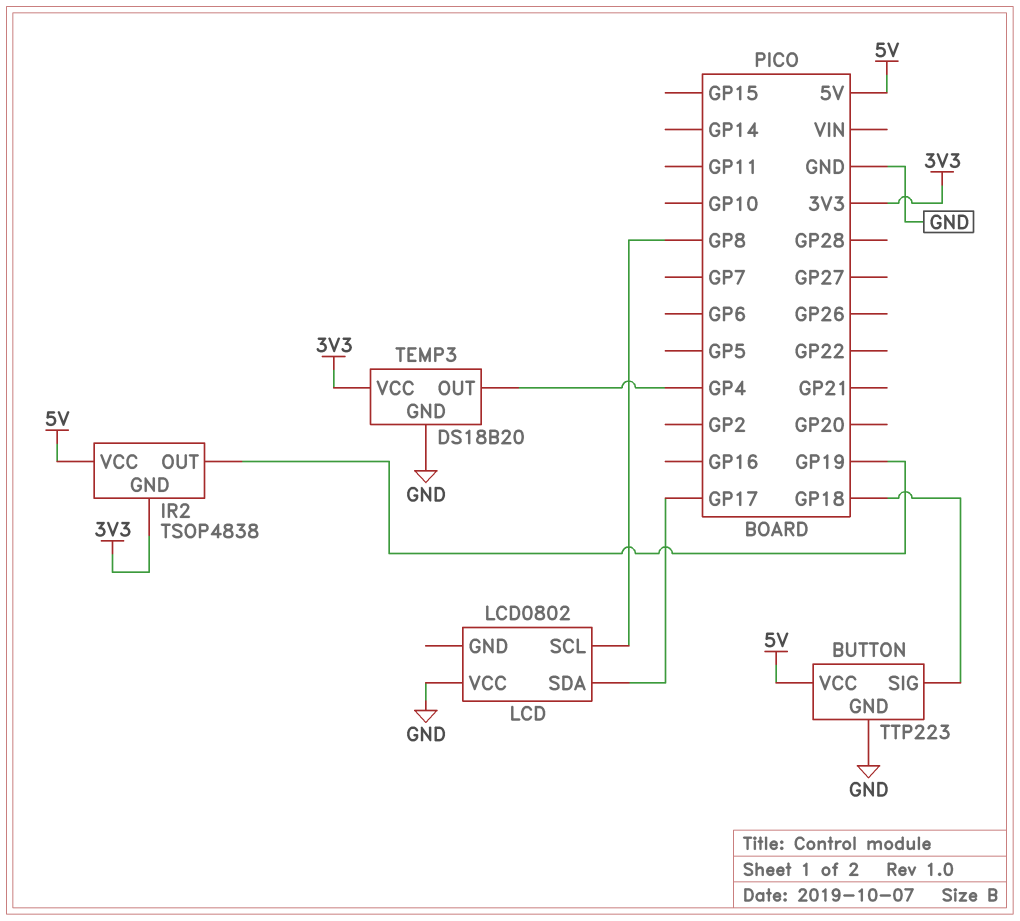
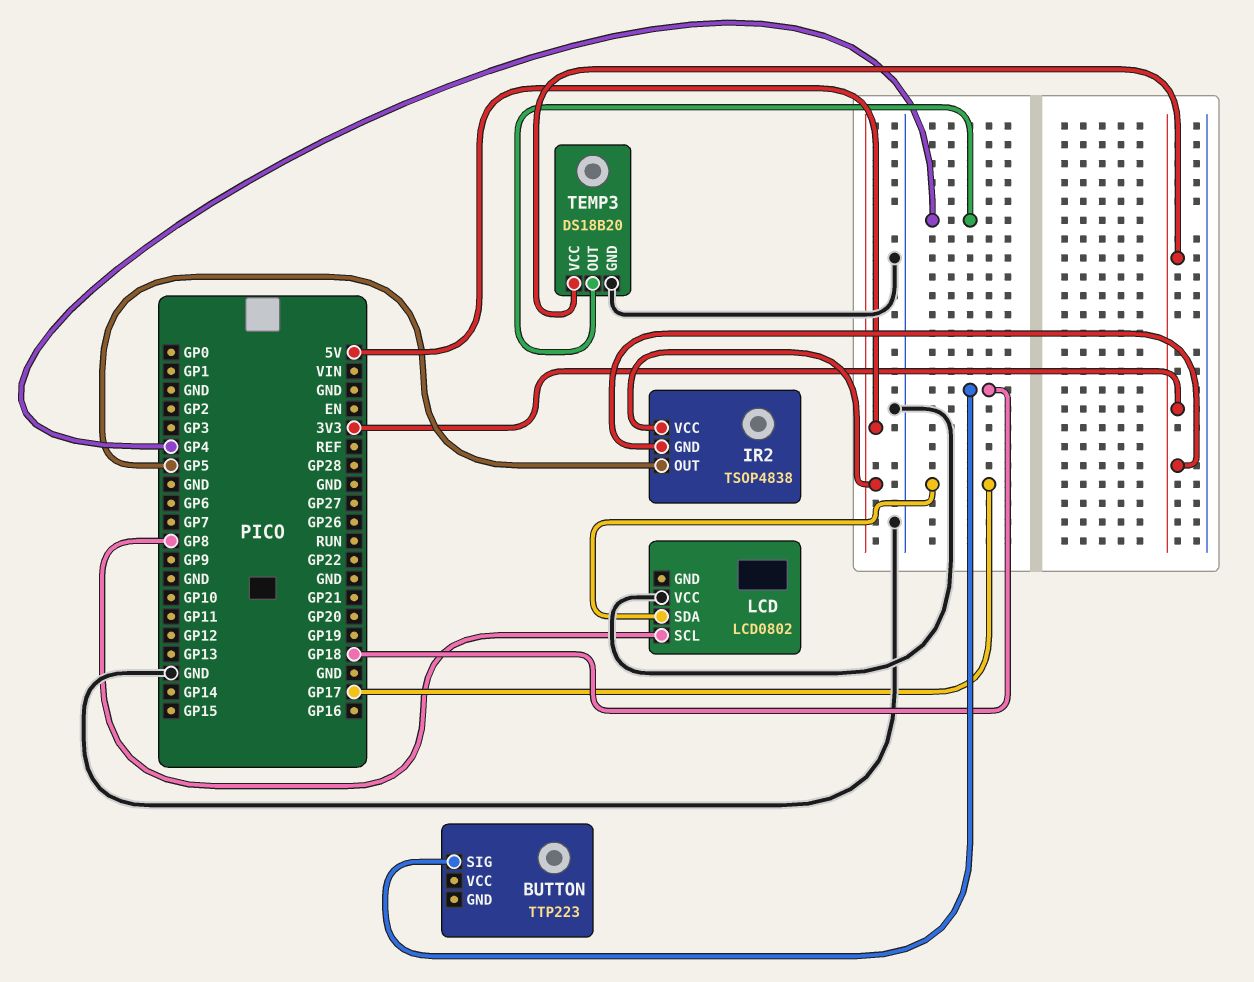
BUTTON pin GND: GND -> none
BUTTON pin VCC: 5V -> none
IR2 pin OUT: GP19 -> GP5

